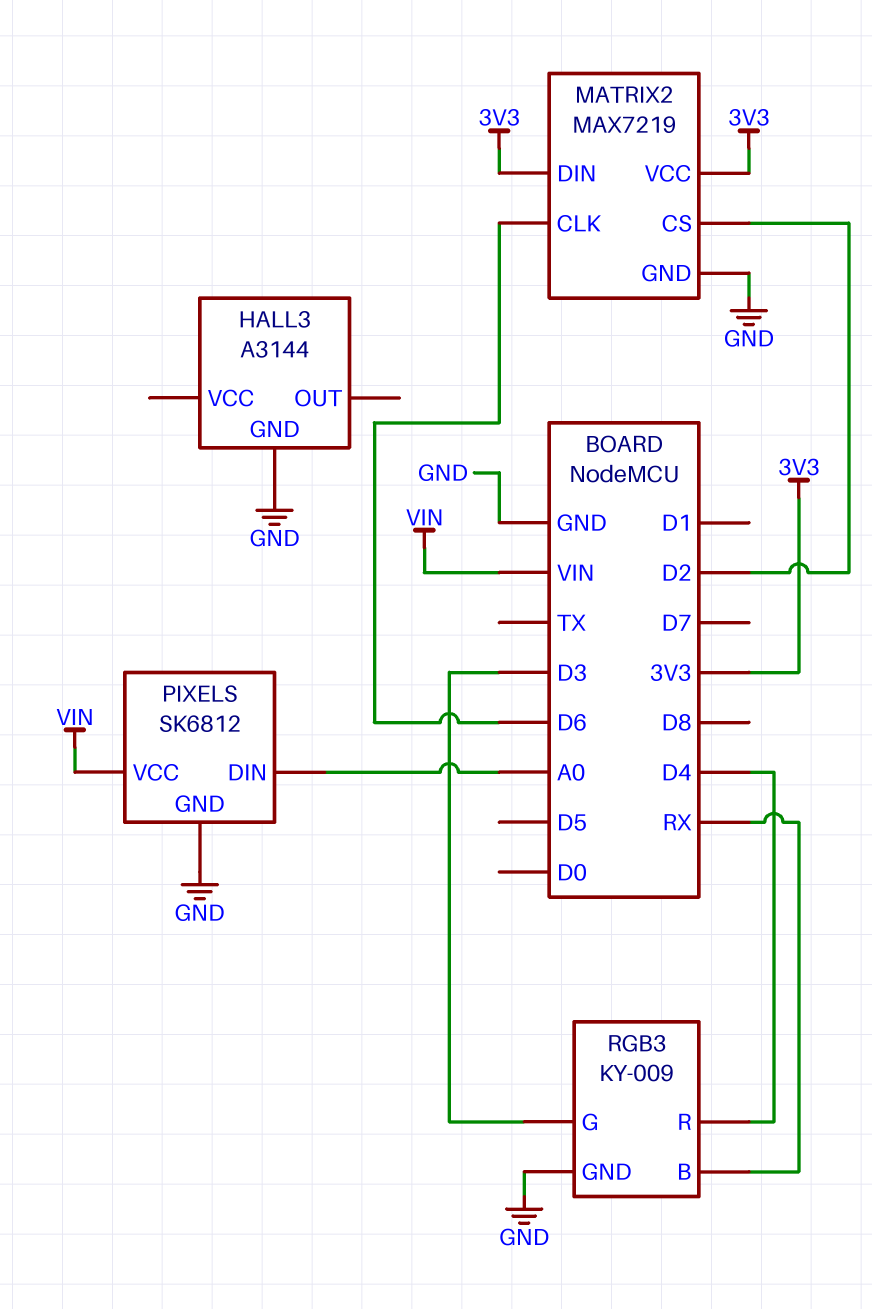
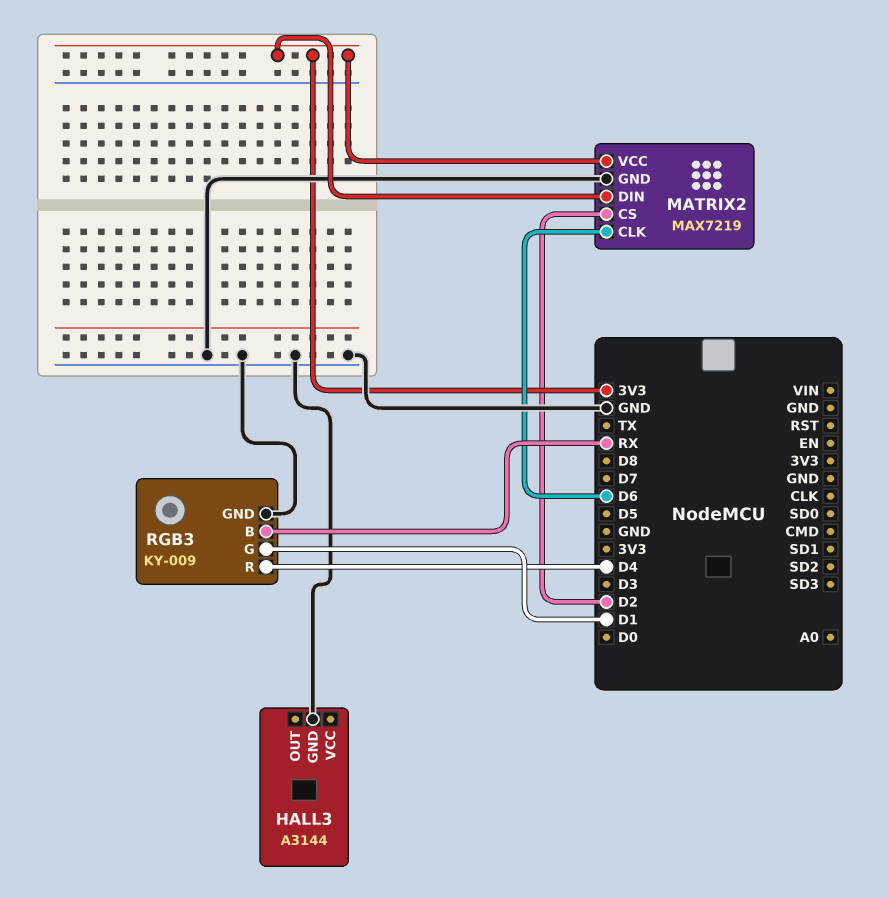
PIXELS: SK6812 -> none
PIXELS pin DIN: A0 -> none
PIXELS pin GND: GND -> none
PIXELS pin VCC: VIN -> none
RGB3 pin G: D3 -> D1

